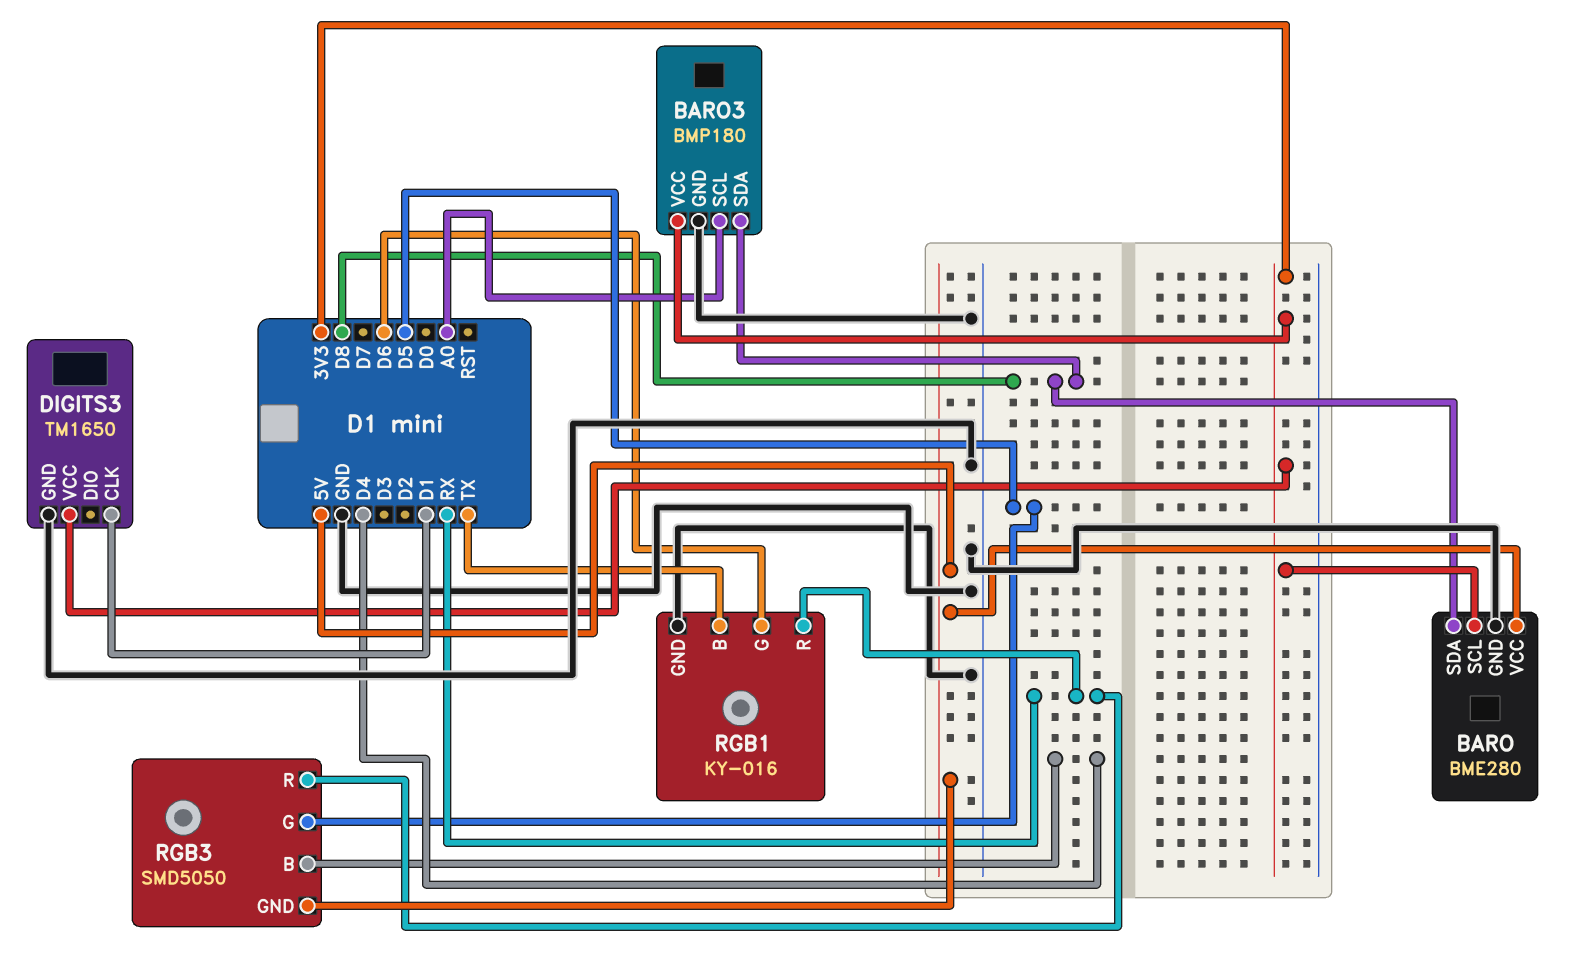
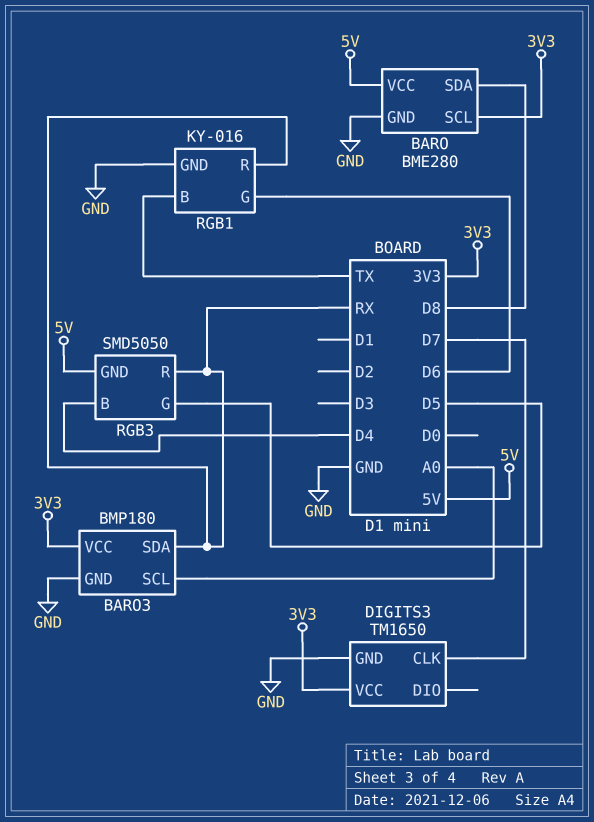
BARO3 pin SDA: D8 -> RX
DIGITS3 pin CLK: D1 -> D7

